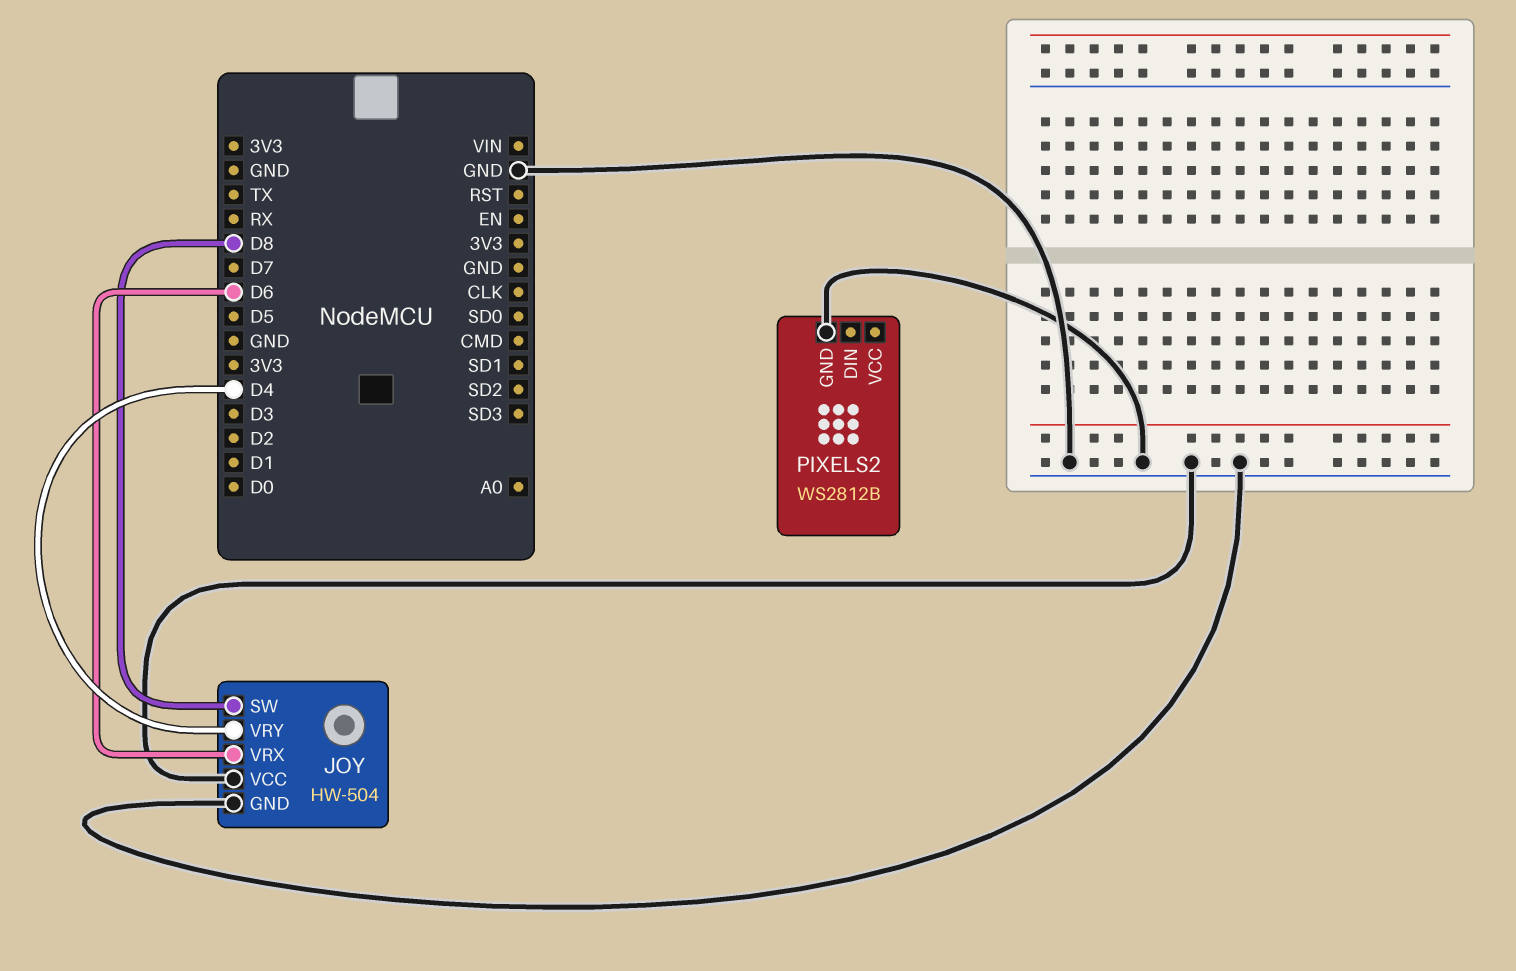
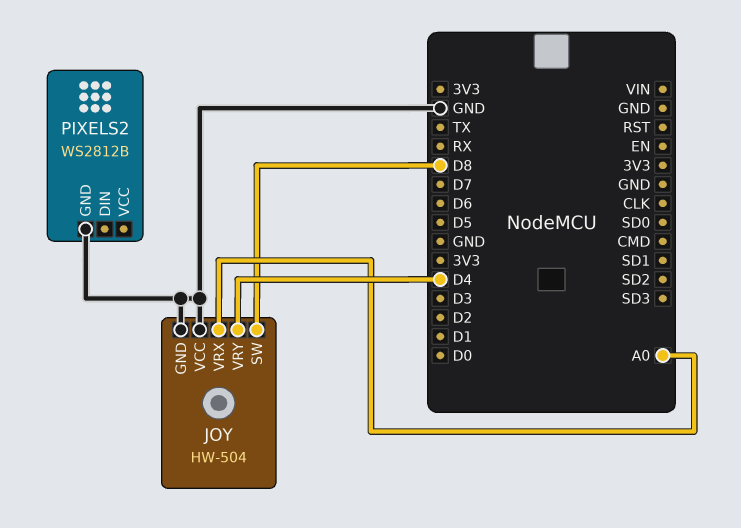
JOY pin VRX: D6 -> A0

